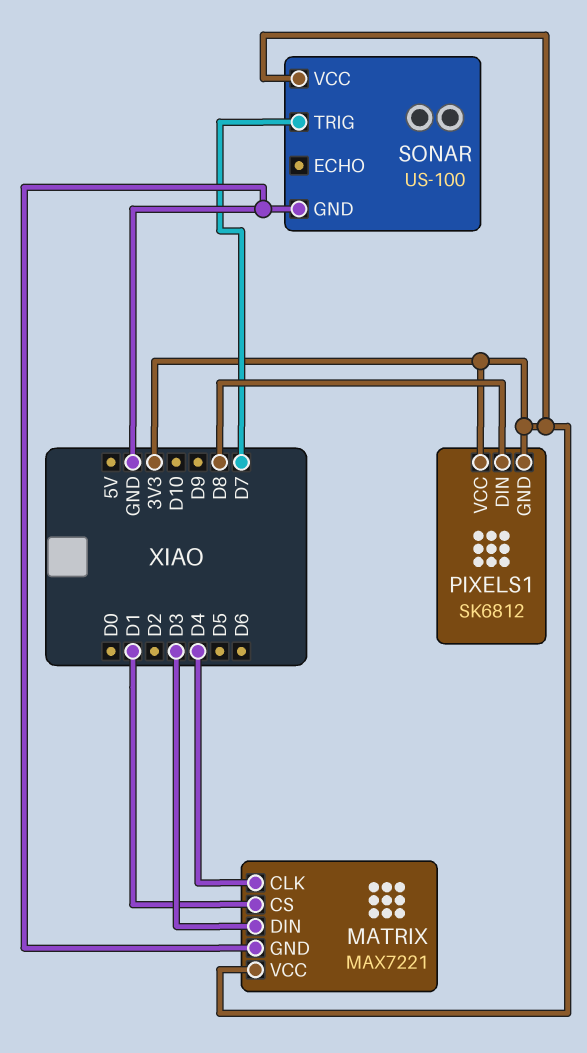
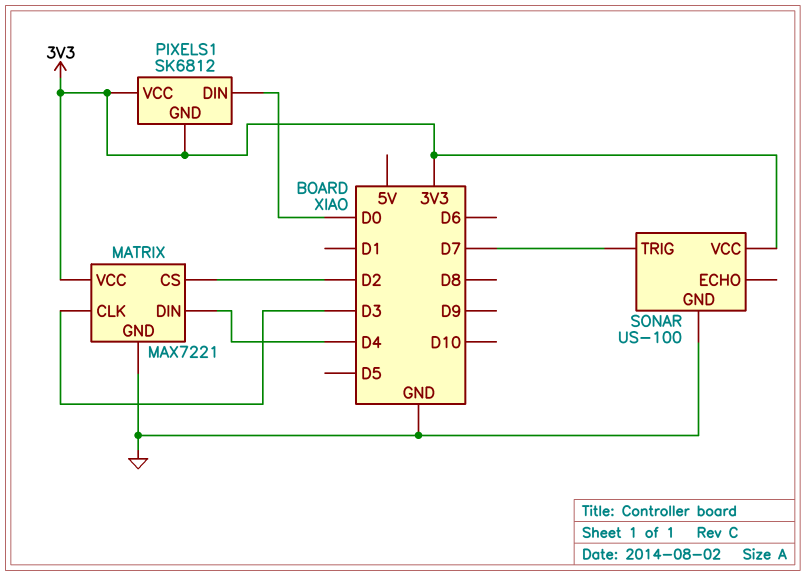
MATRIX pin CLK: D4 -> D3
MATRIX pin CS: D1 -> D2
MATRIX pin DIN: D3 -> D4
PIXELS1 pin DIN: D8 -> D0

